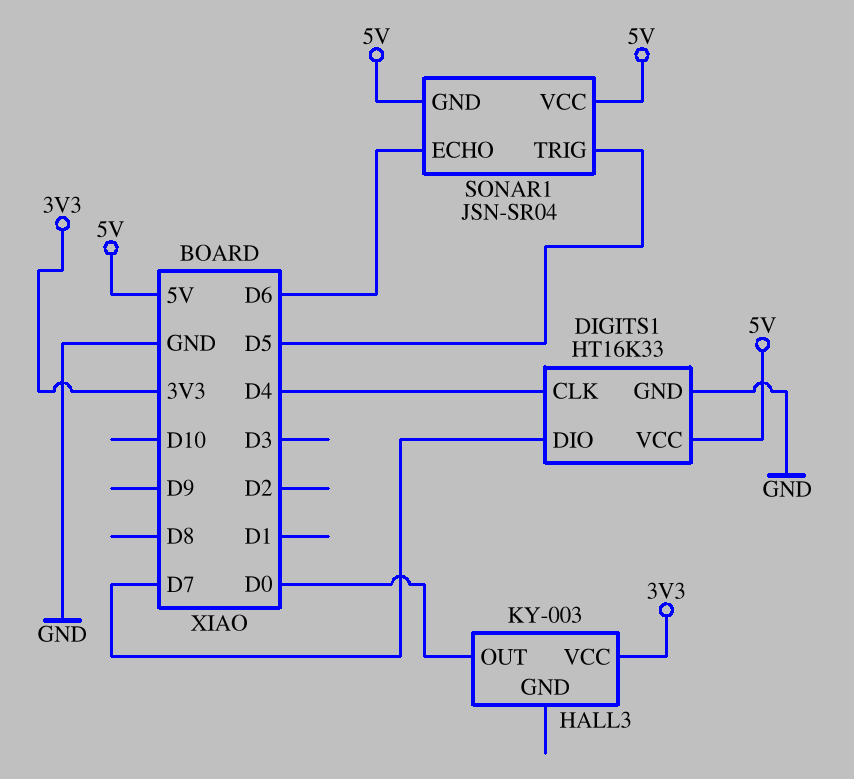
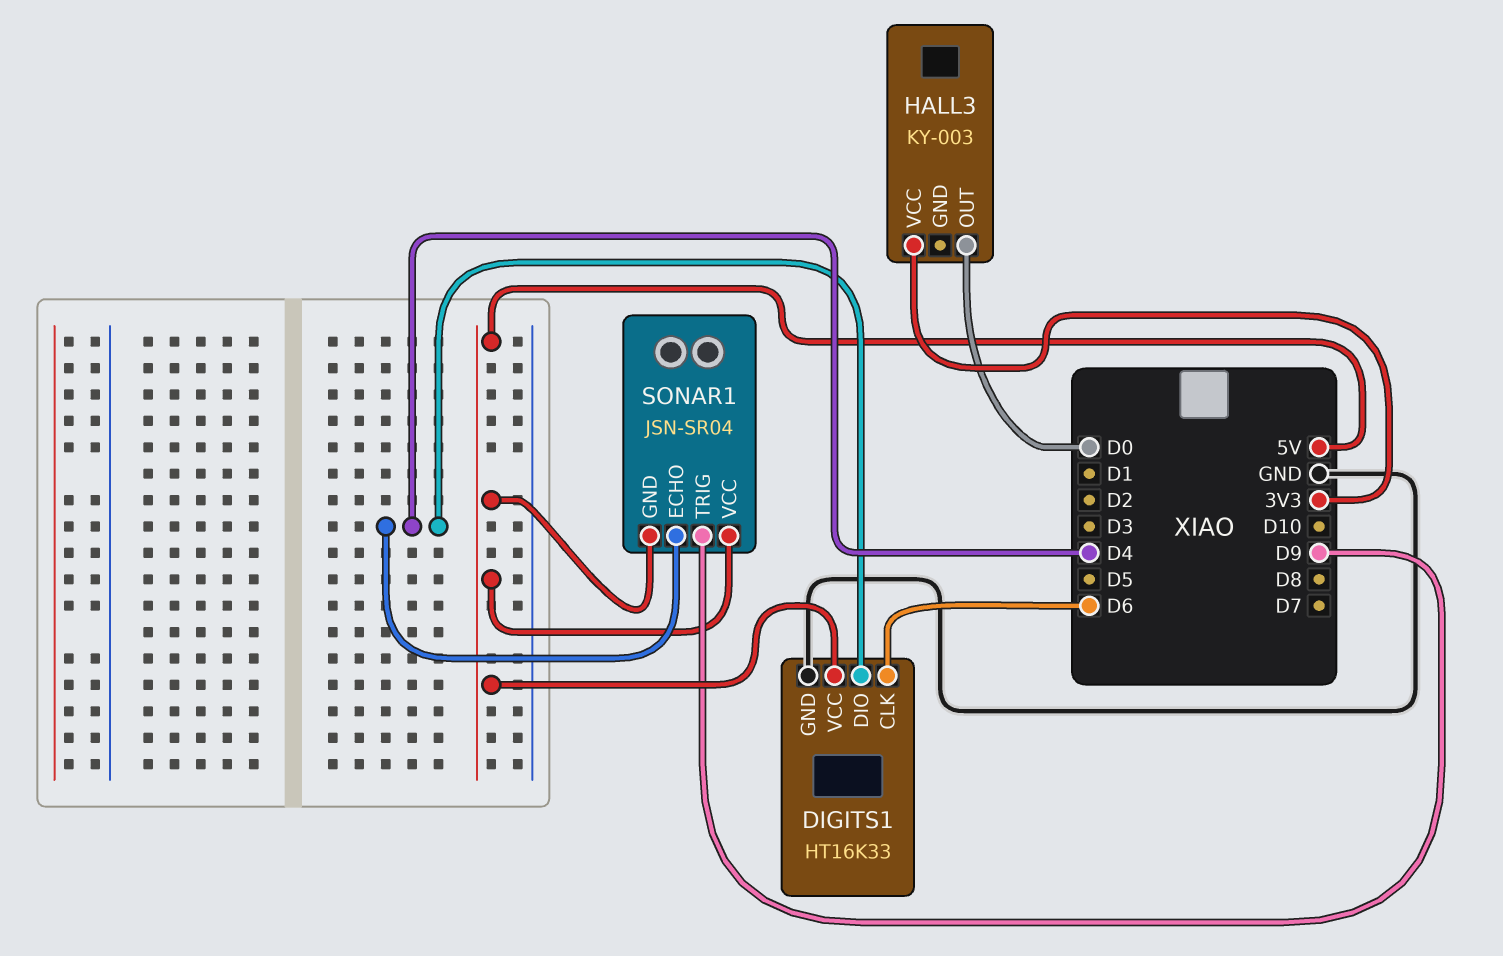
DIGITS1 pin CLK: D4 -> D6
DIGITS1 pin DIO: D7 -> D4
SONAR1 pin ECHO: D6 -> D4
SONAR1 pin TRIG: D5 -> D9

